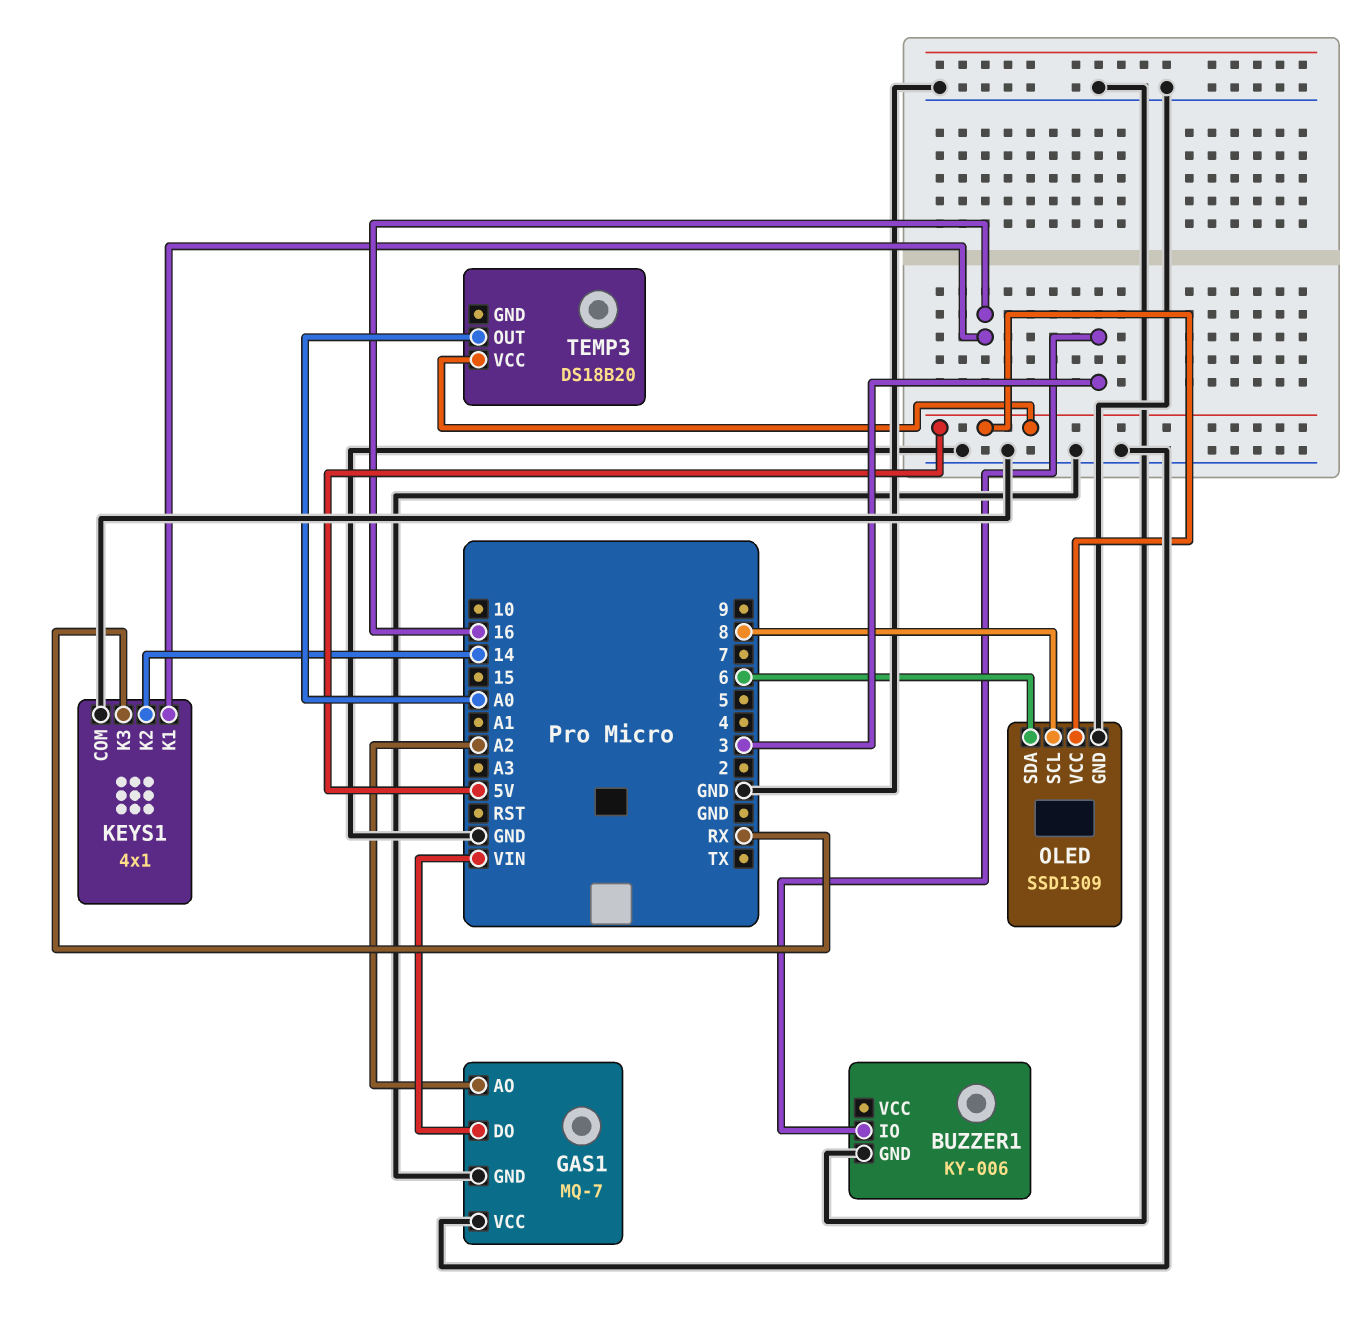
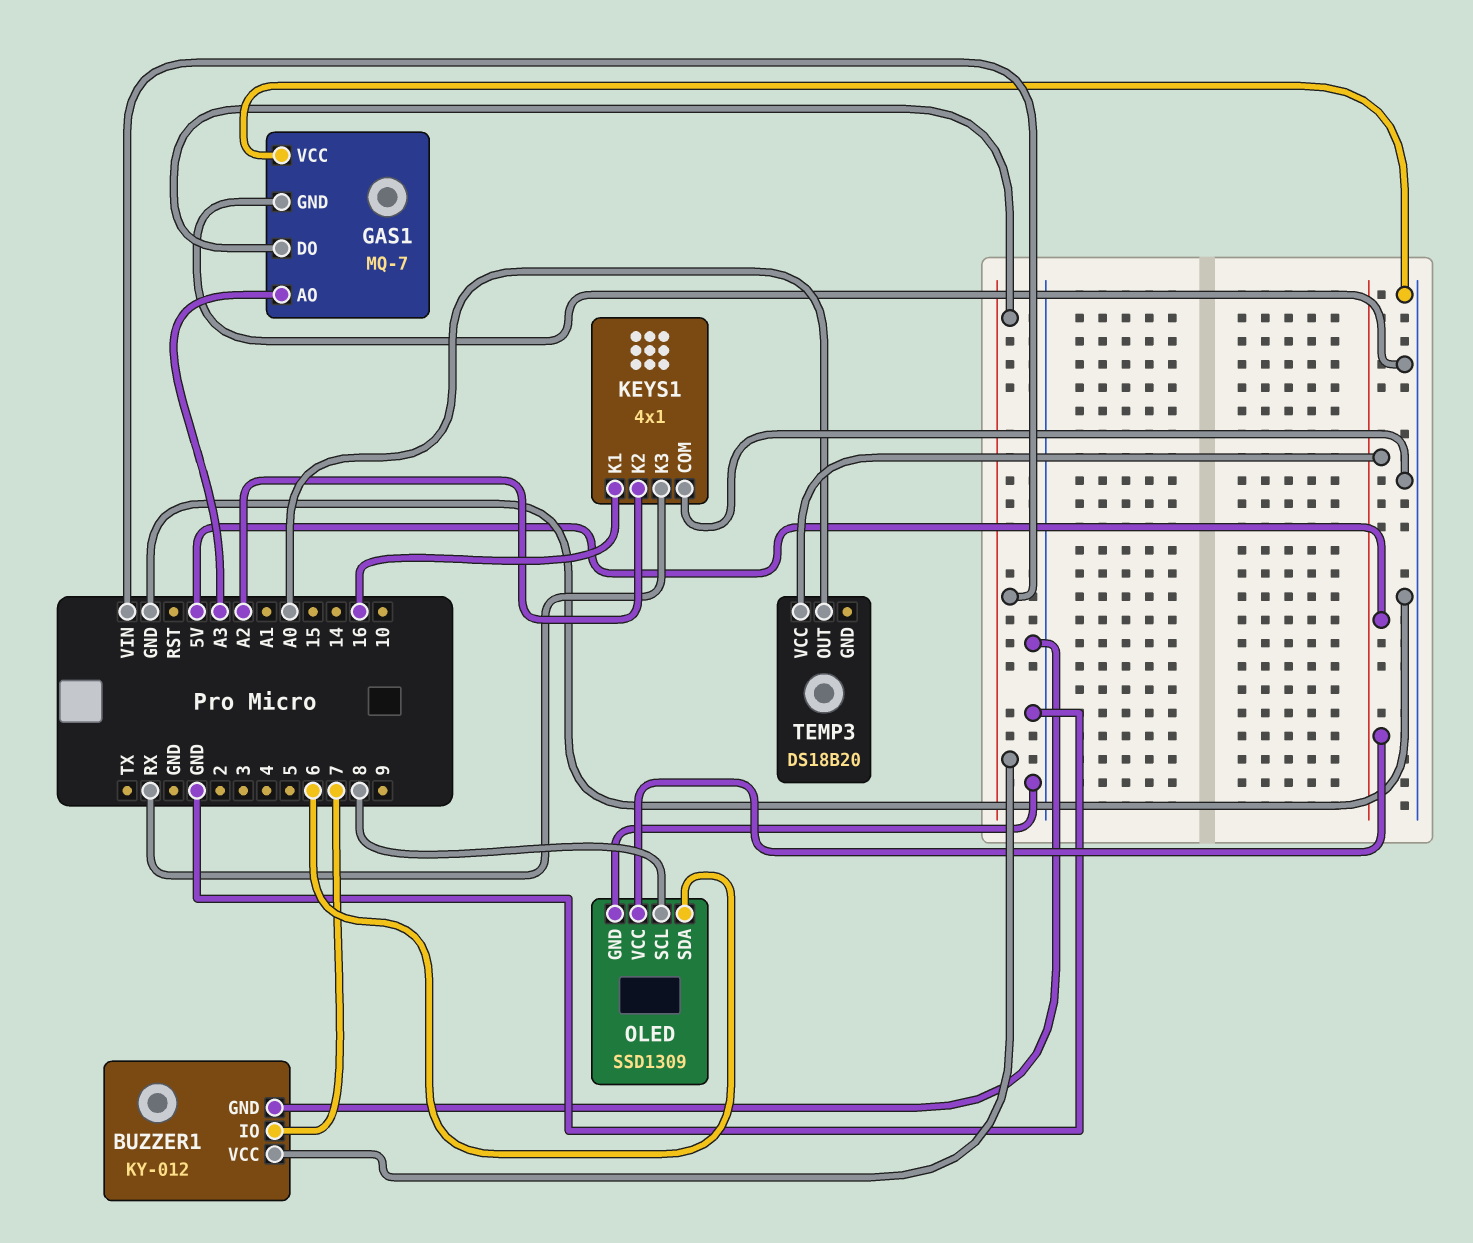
BUZZER1: KY-006 -> KY-012
BUZZER1 pin IO: 3 -> 7
BUZZER1 pin VCC: none -> VIN
GAS1 pin AO: A2 -> A3
KEYS1 pin K2: 14 -> A2

